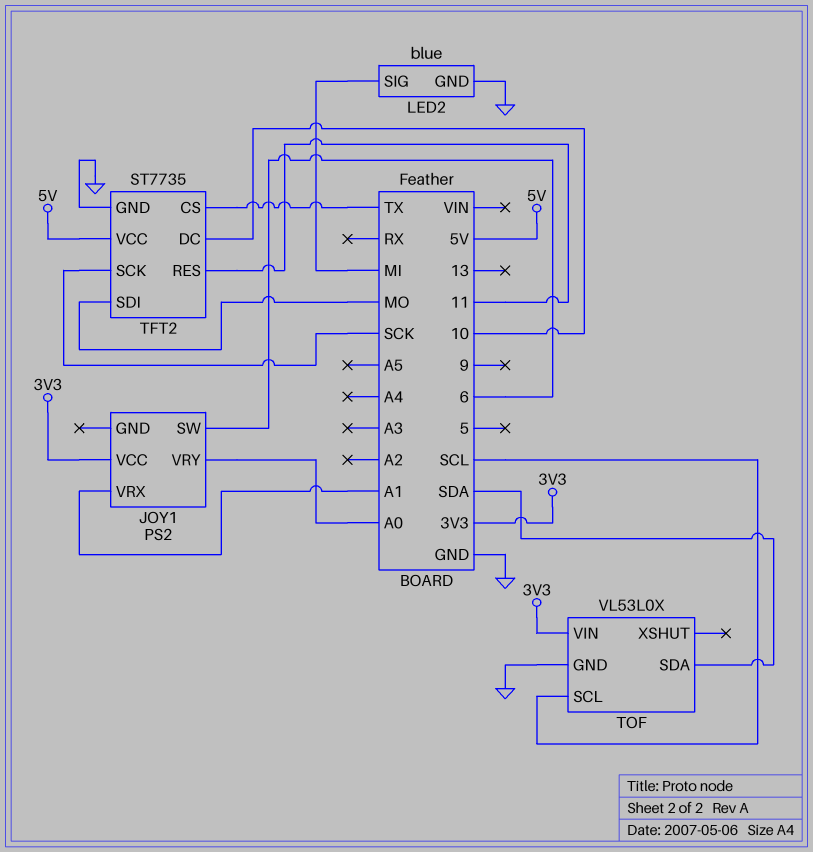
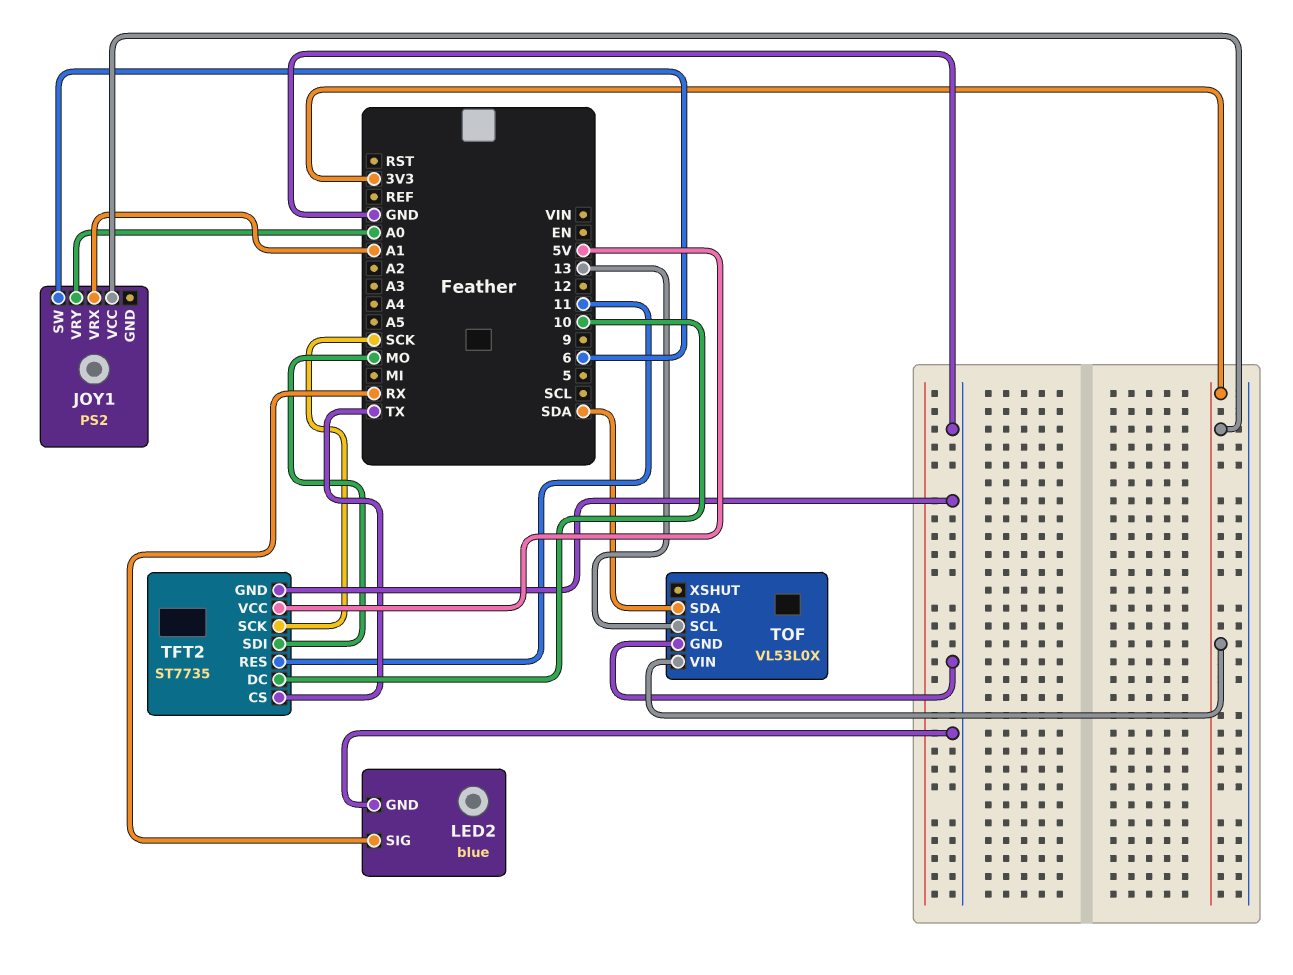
LED2 pin SIG: MI -> RX
TOF pin SCL: SCL -> 13

